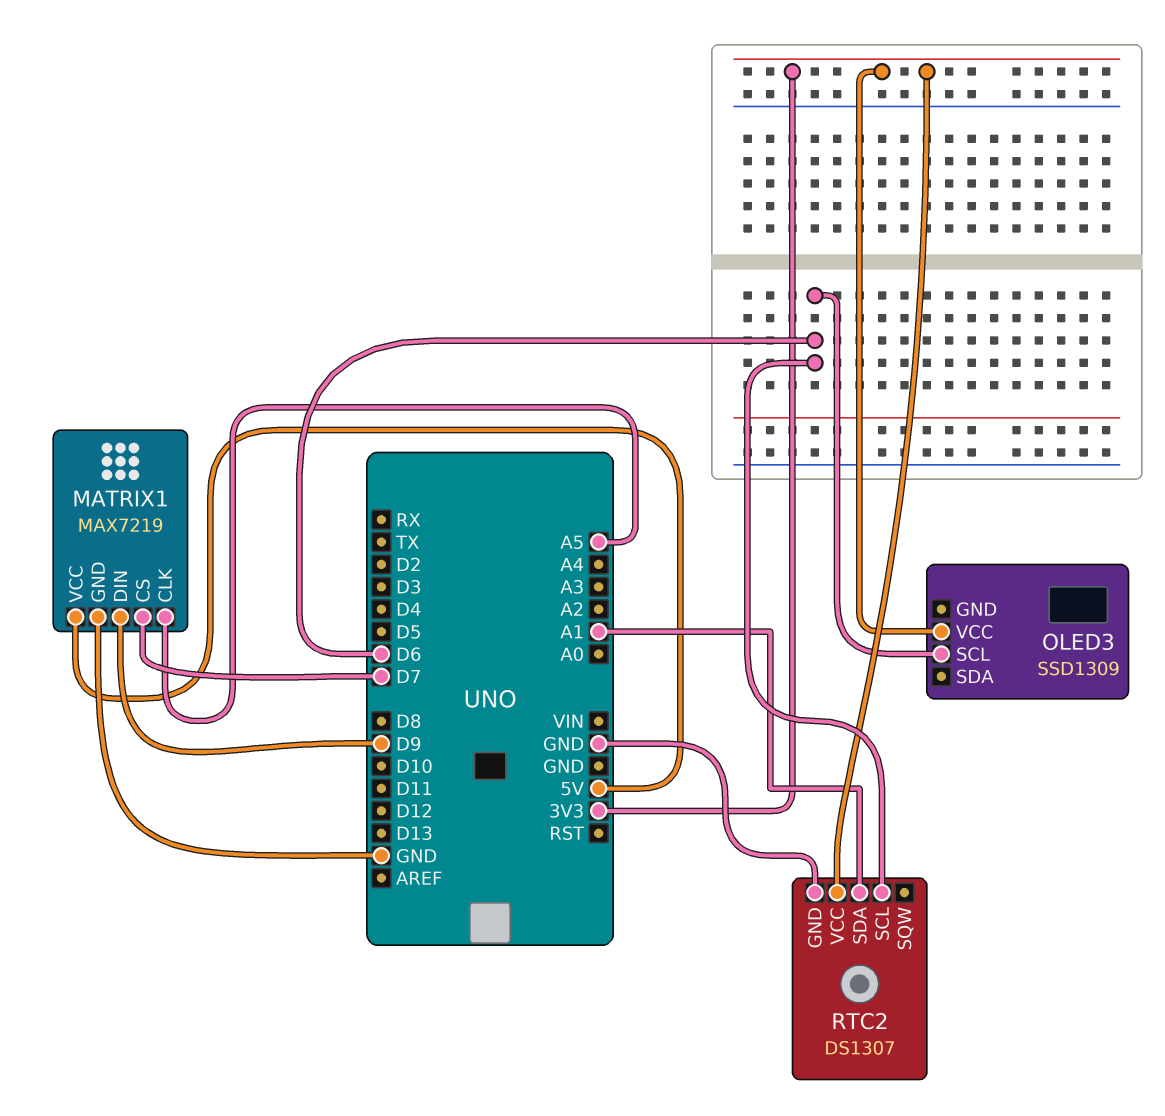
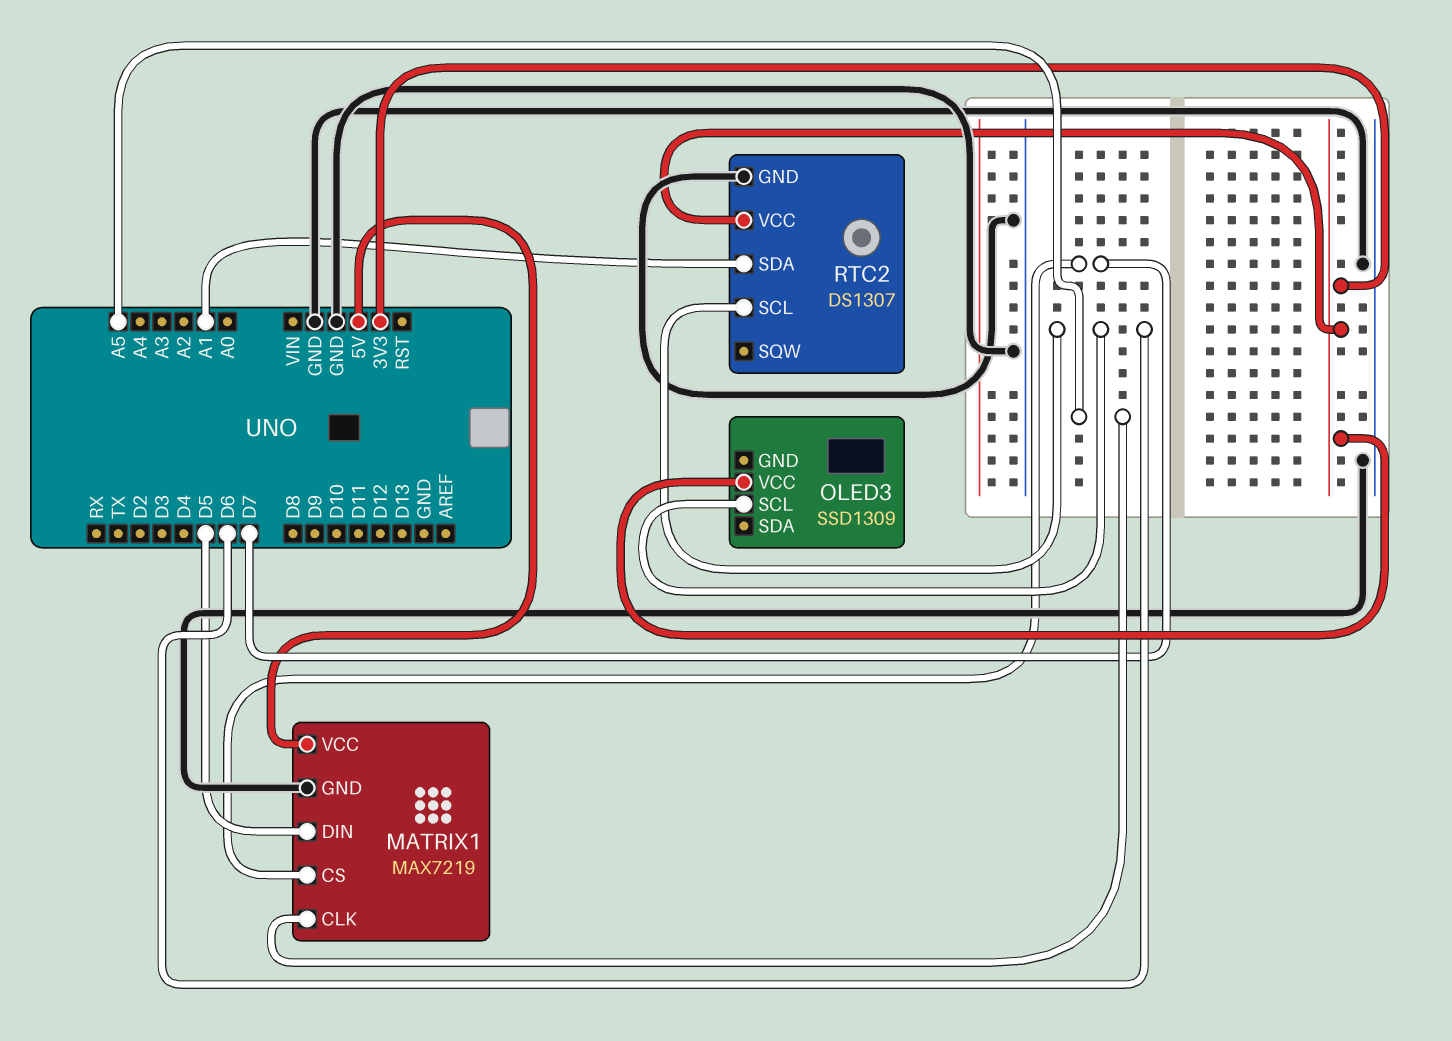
MATRIX1 pin DIN: D9 -> D5

